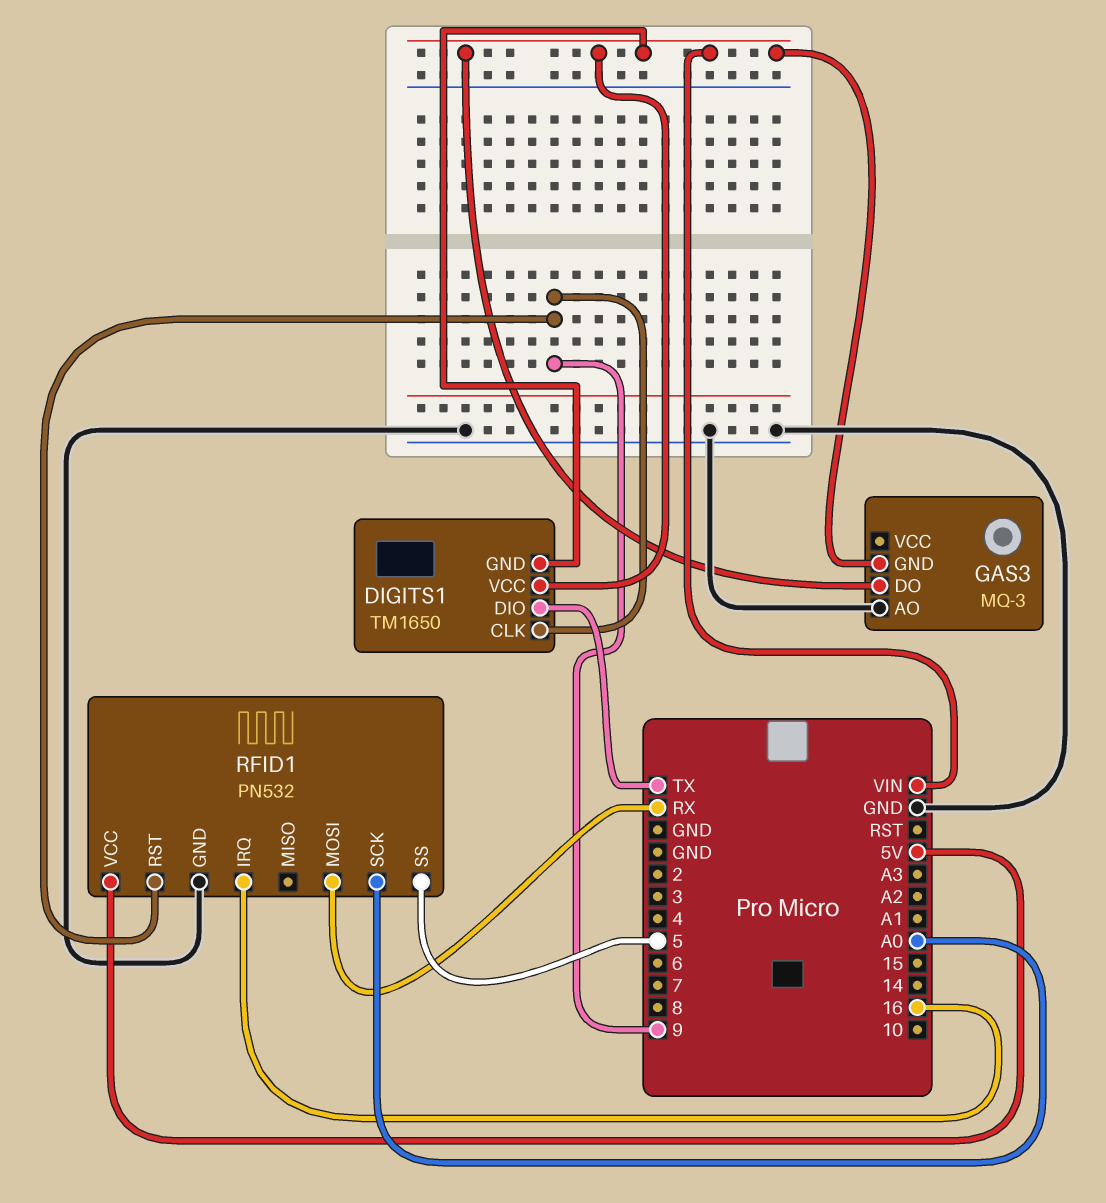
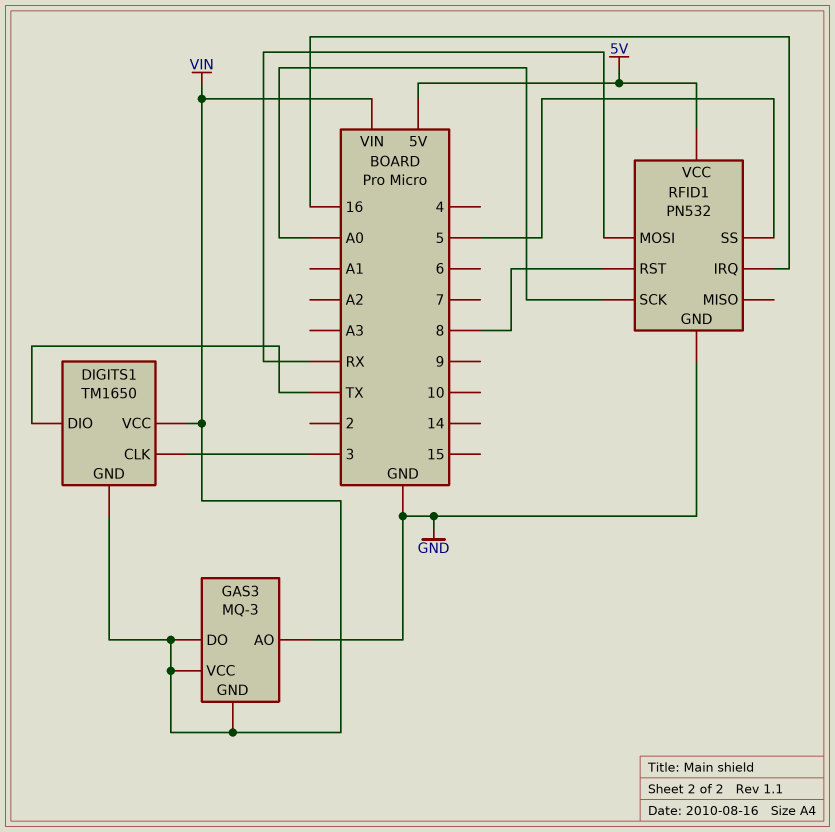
DIGITS1 pin CLK: 9 -> 3
GAS3 pin VCC: none -> VIN
RFID1 pin RST: 9 -> 8

